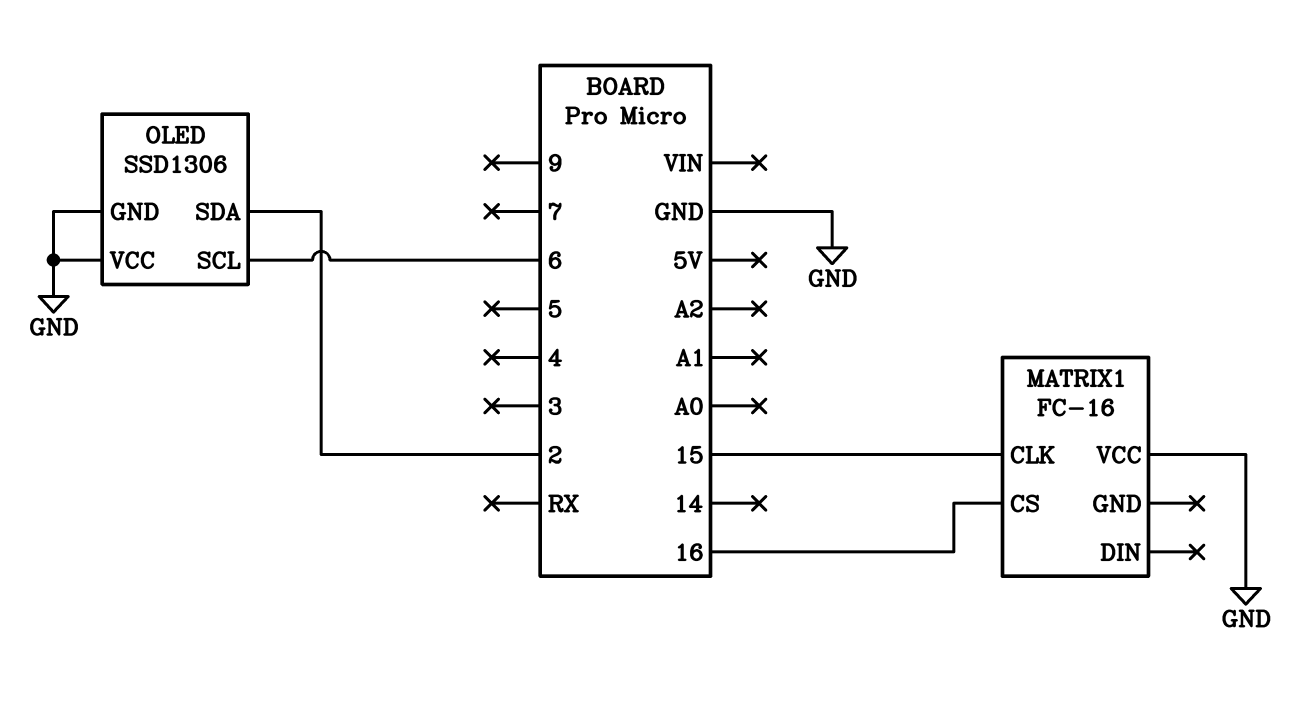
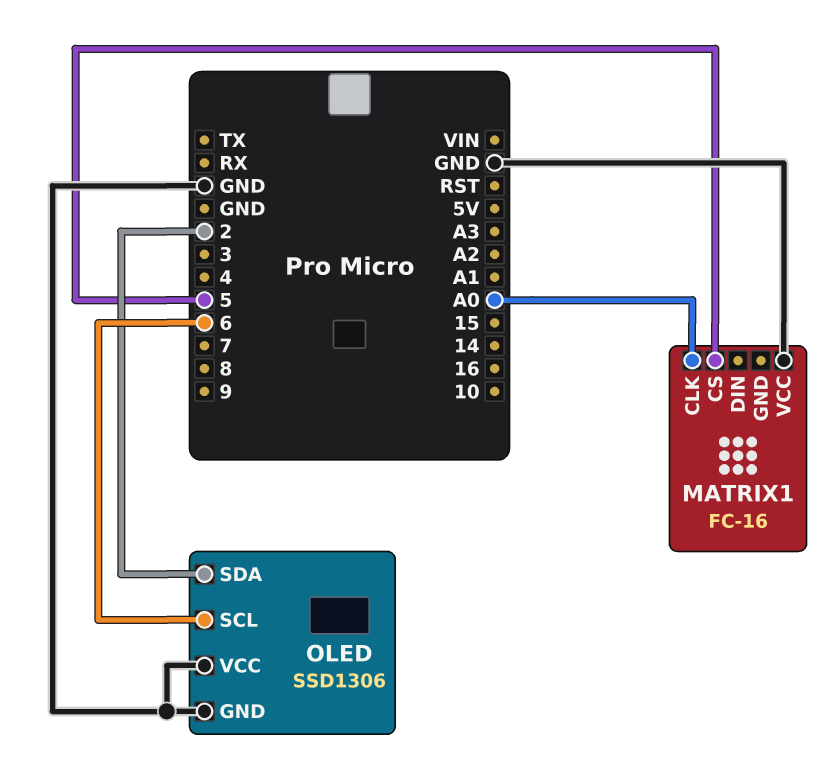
MATRIX1 pin CLK: 15 -> A0
MATRIX1 pin CS: 16 -> 5

